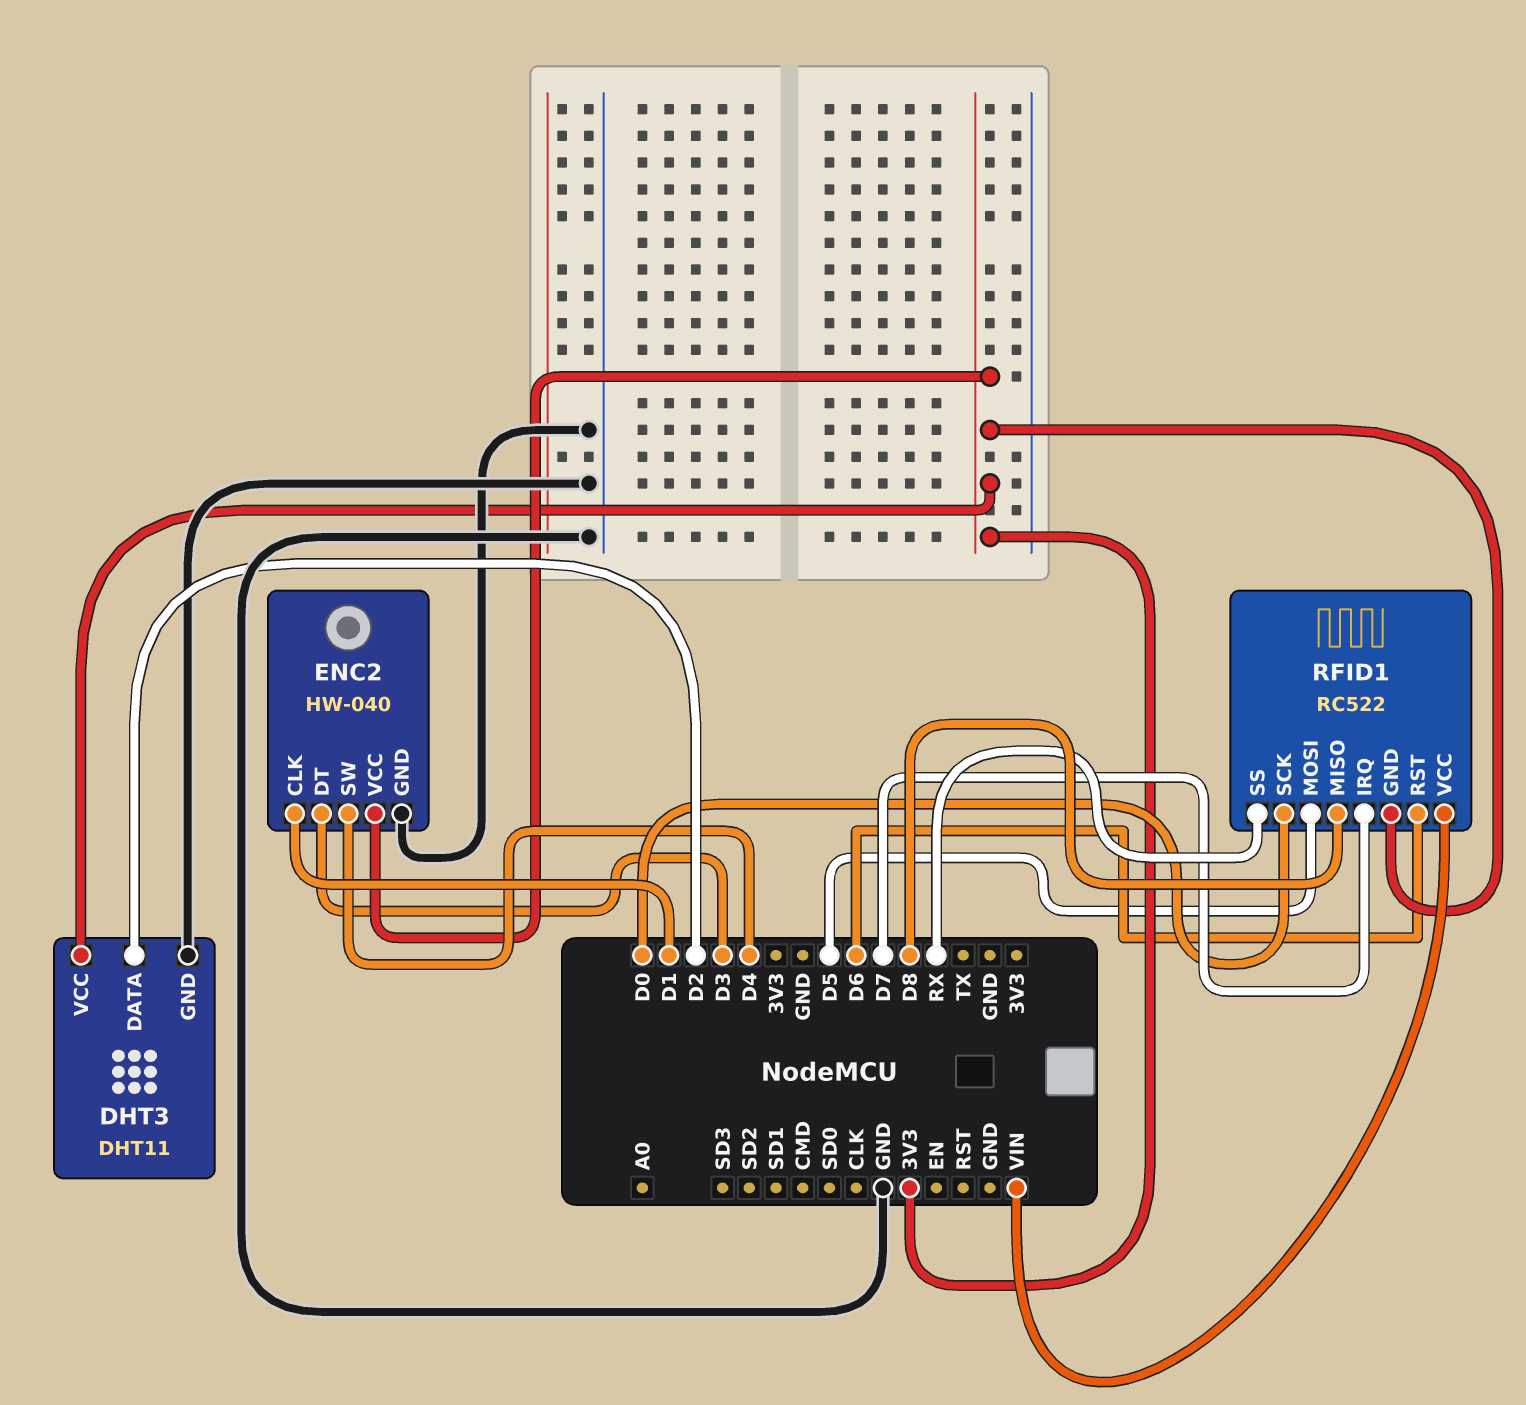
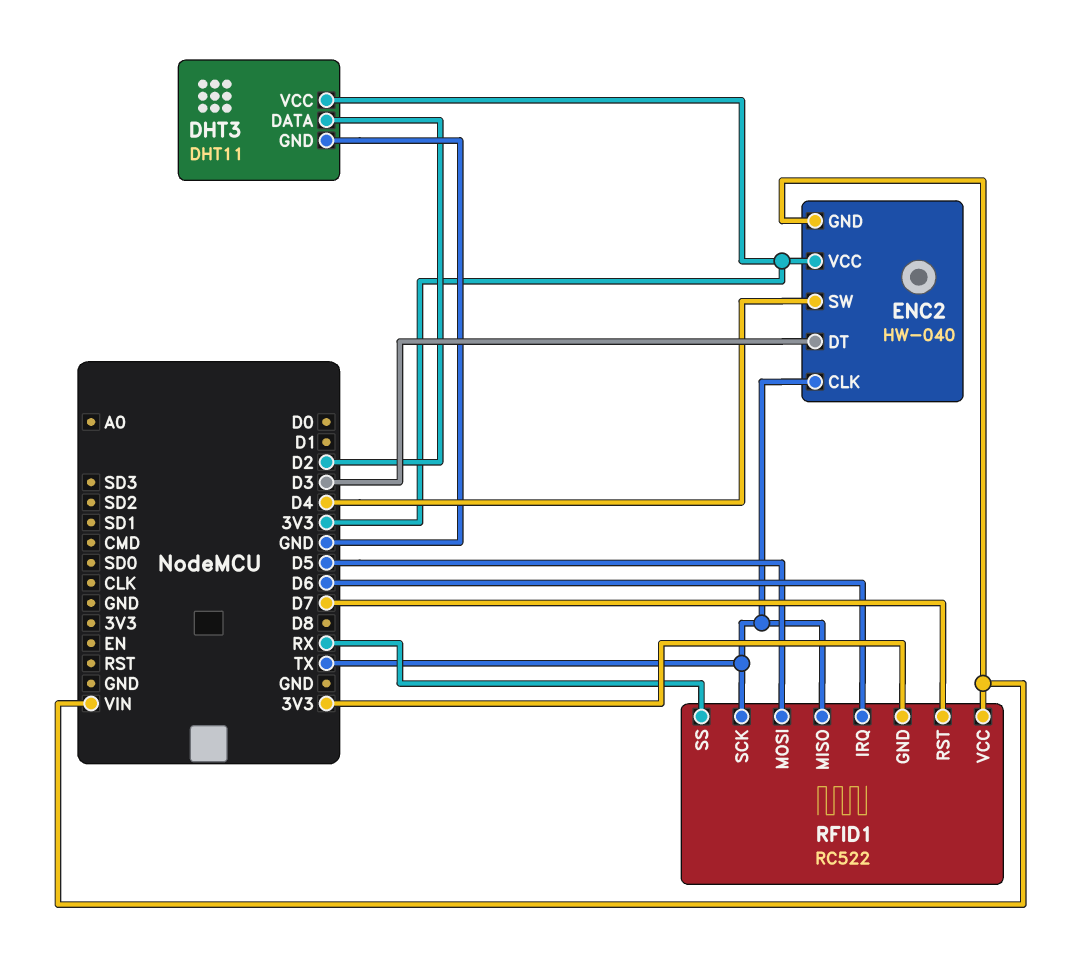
ENC2 pin CLK: D1 -> TX
ENC2 pin GND: GND -> VIN
RFID1 pin IRQ: D7 -> D6
RFID1 pin MISO: D8 -> TX
RFID1 pin RST: D6 -> D7
RFID1 pin SCK: D0 -> TX

